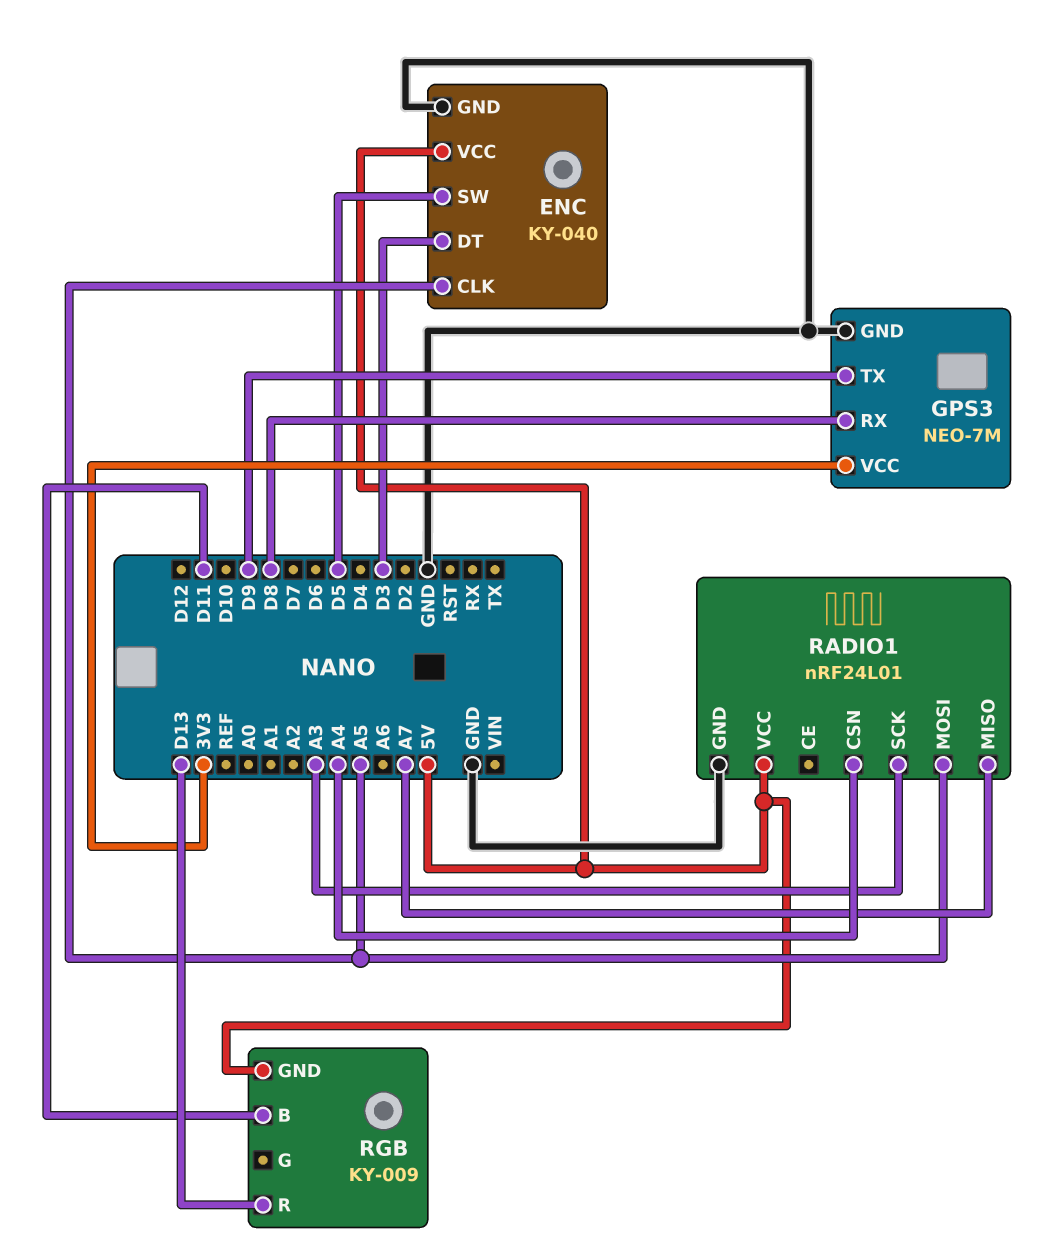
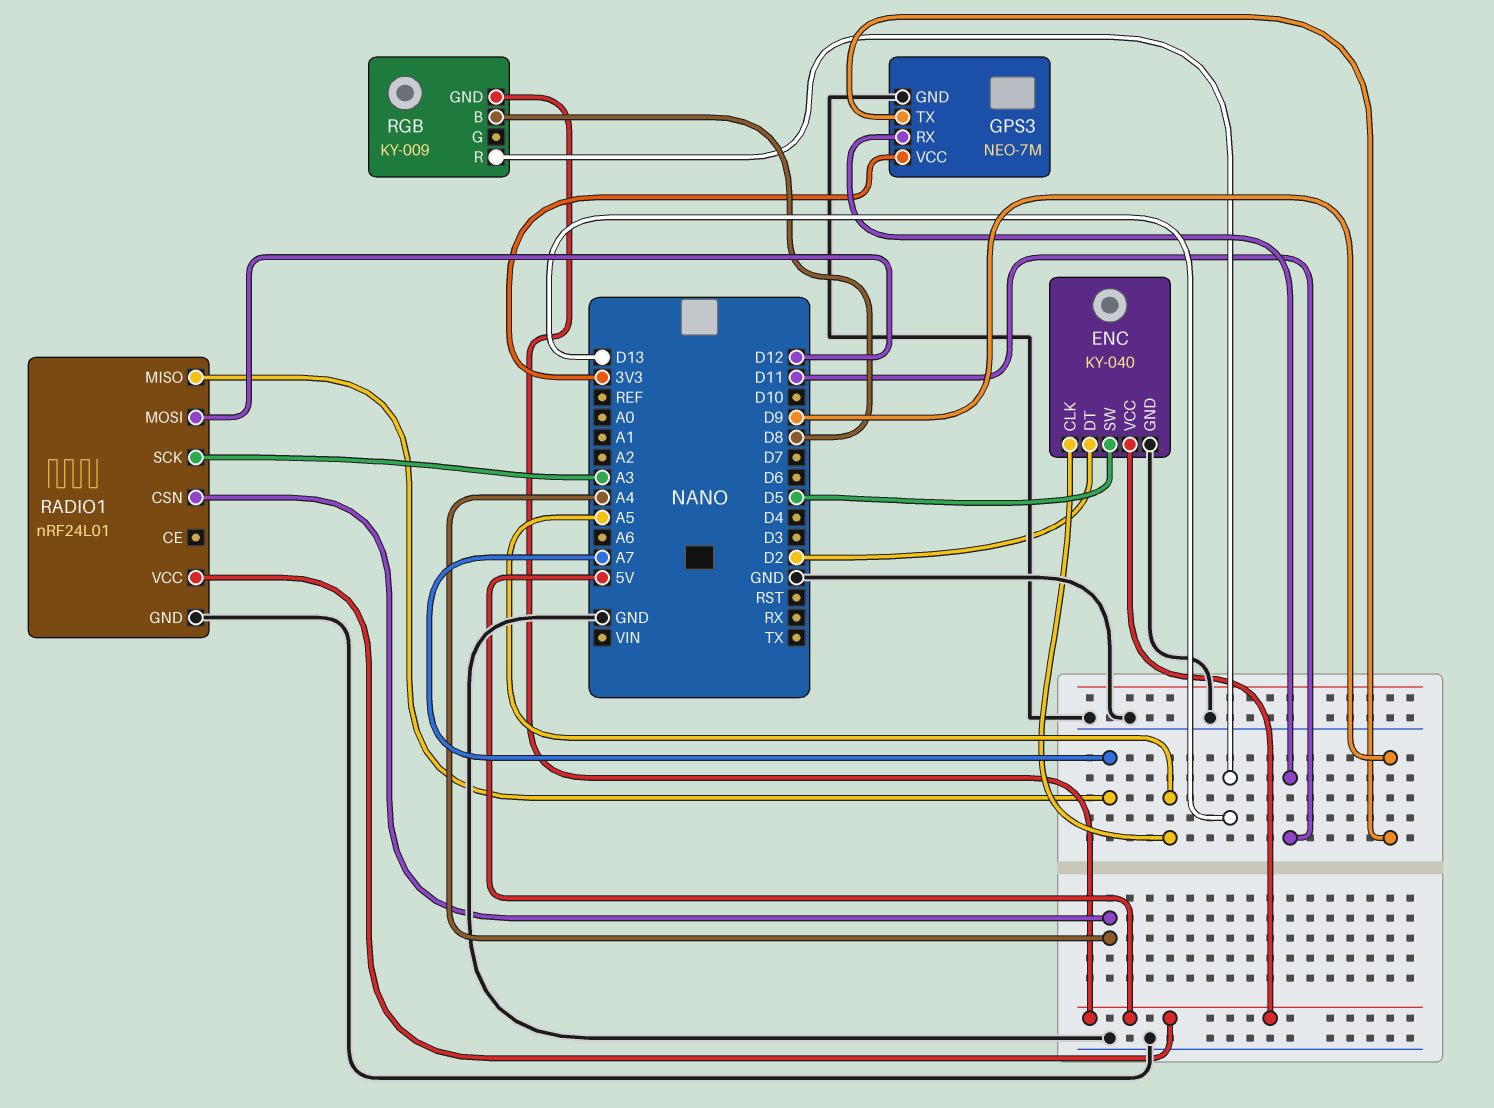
ENC pin DT: D3 -> D2
GPS3 pin RX: D8 -> D11
RADIO1 pin MOSI: A5 -> D12
RGB pin B: D11 -> D8

